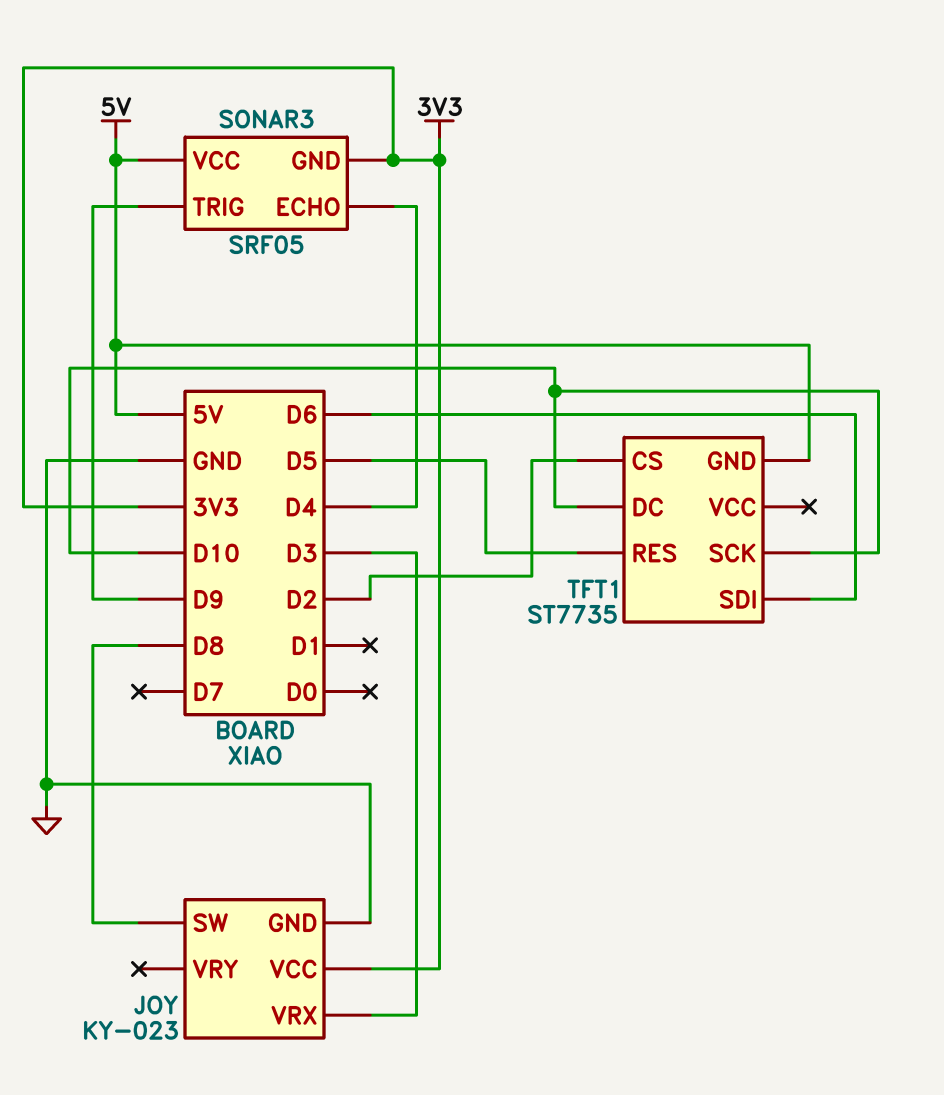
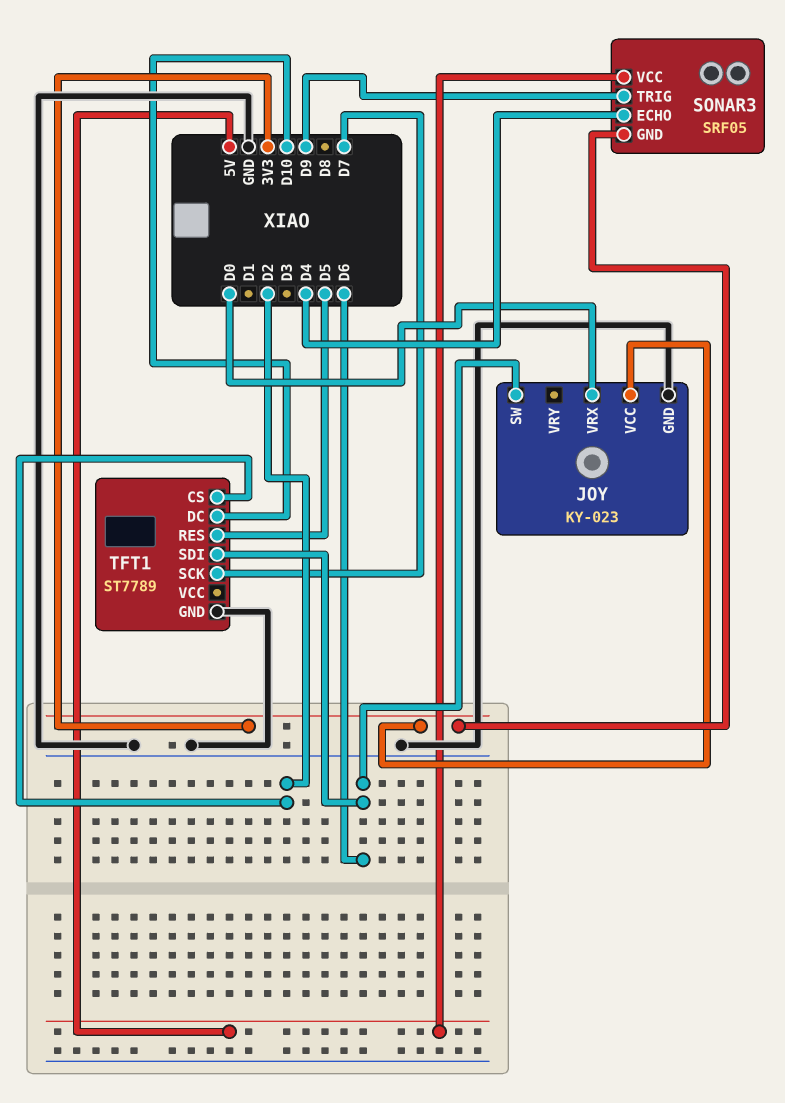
JOY pin SW: D8 -> D6
JOY pin VRX: D3 -> D0
TFT1: ST7735 -> ST7789
TFT1 pin GND: 5V -> GND
TFT1 pin SCK: D10 -> D7

